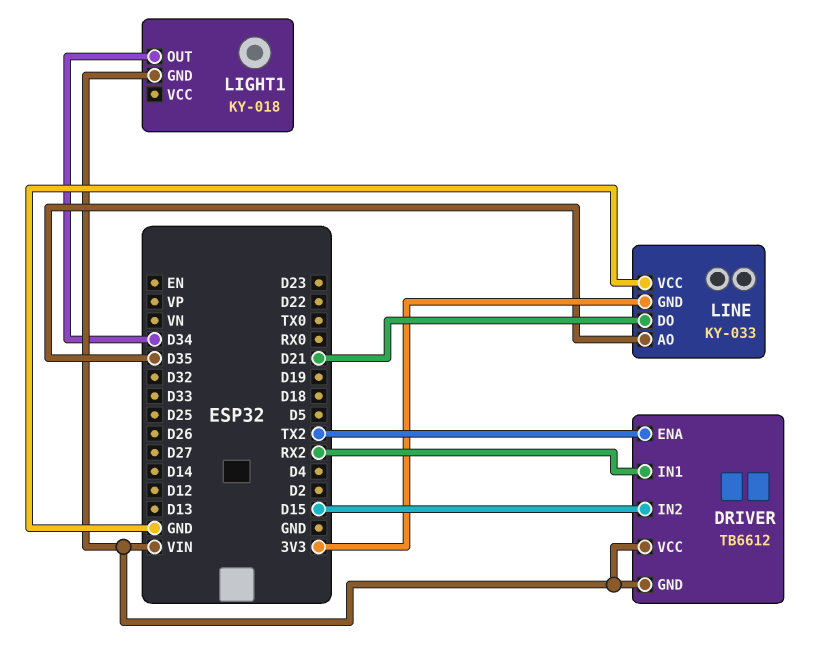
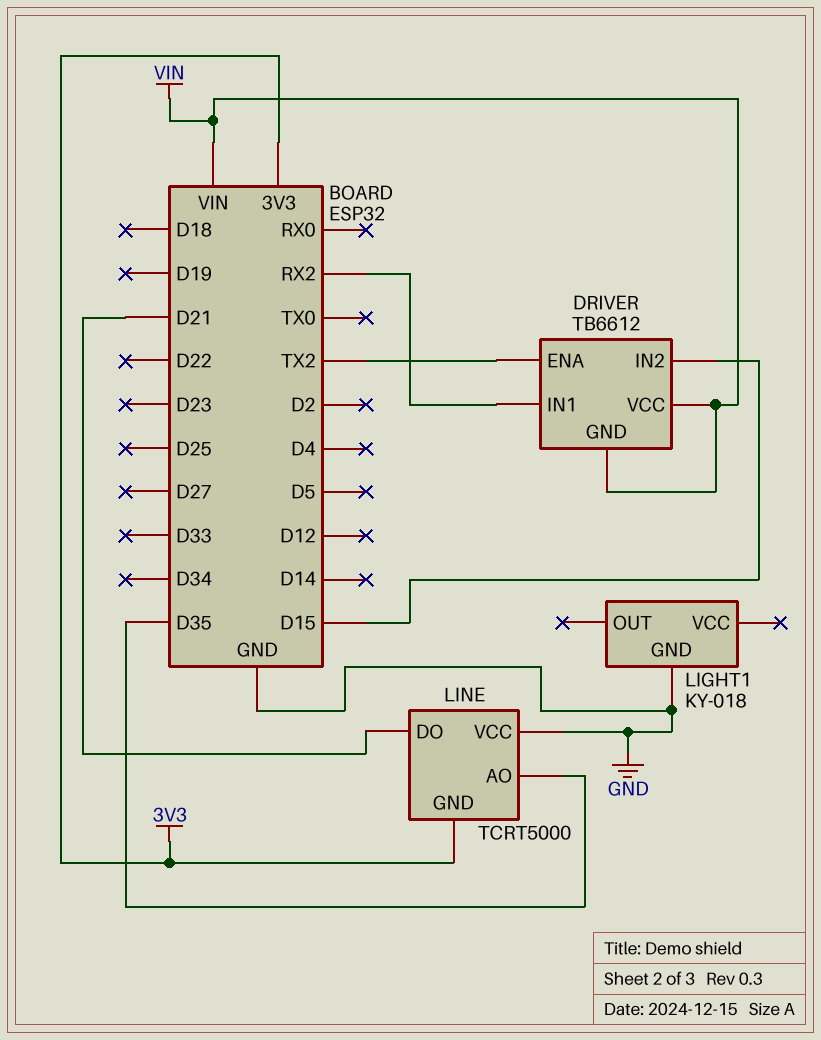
LIGHT1 pin GND: VIN -> GND
LIGHT1 pin OUT: D34 -> none
LINE: KY-033 -> TCRT5000

